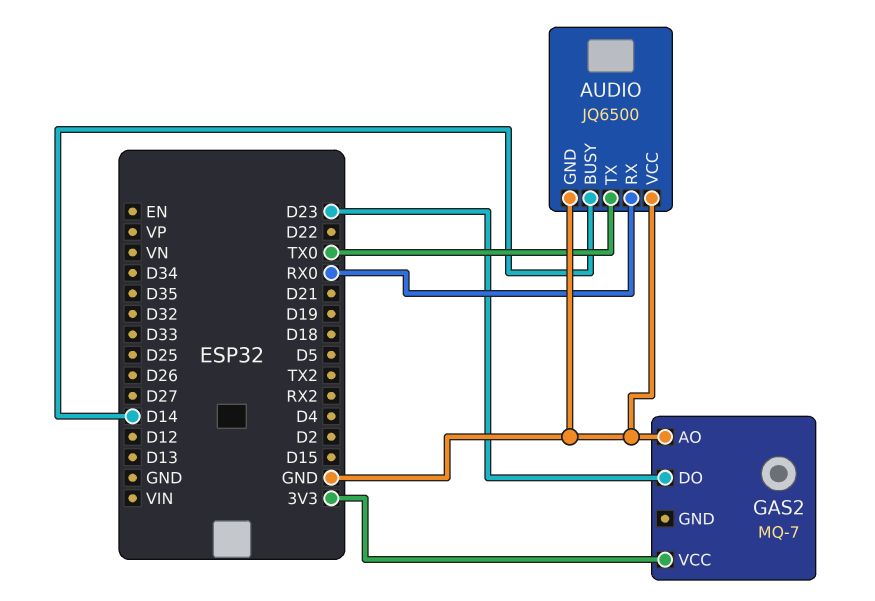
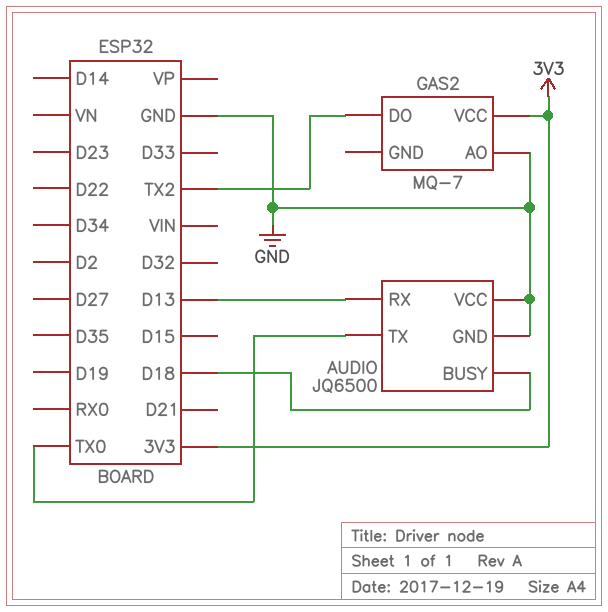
AUDIO pin BUSY: D14 -> D18
AUDIO pin RX: RX0 -> D13
GAS2 pin DO: D23 -> TX2

